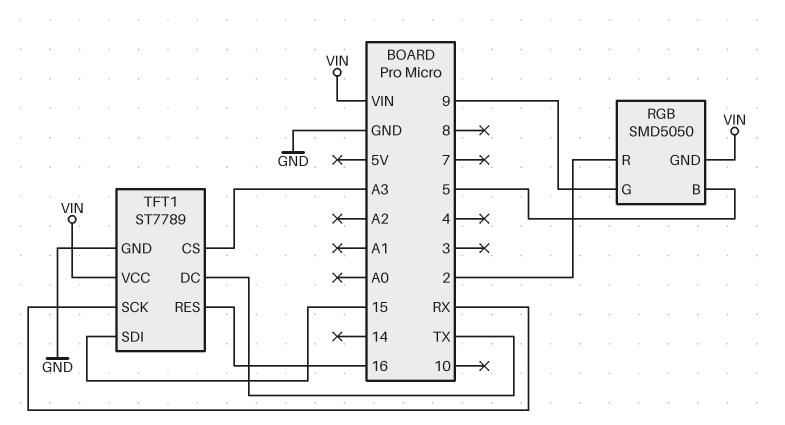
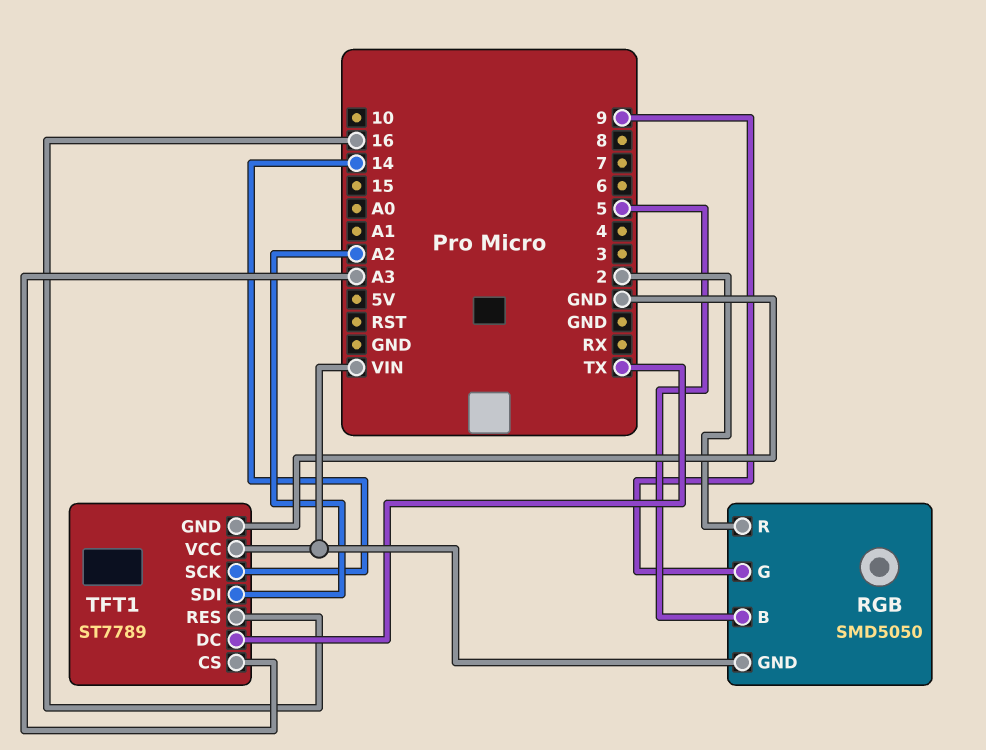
TFT1 pin SCK: RX -> 14
TFT1 pin SDI: 15 -> A2

